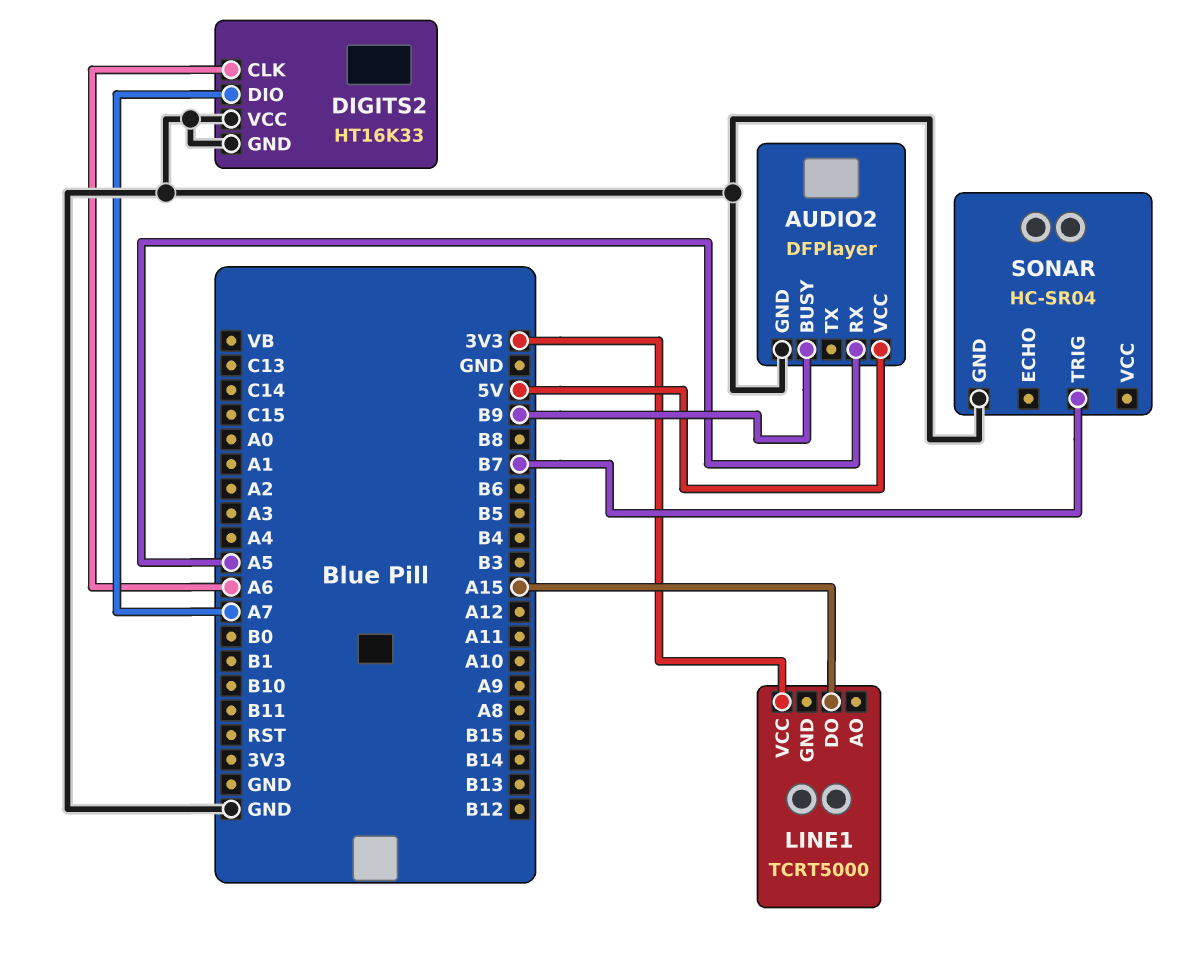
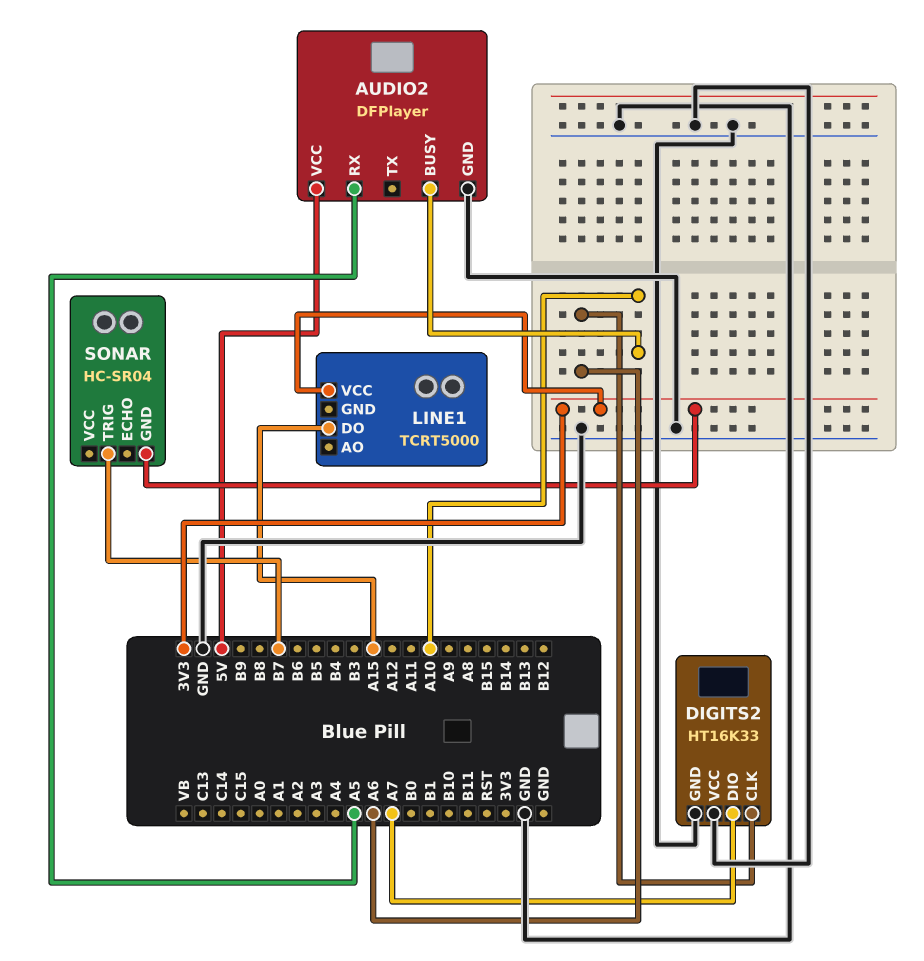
AUDIO2 pin BUSY: B9 -> A10
SONAR pin GND: GND -> 3V3

